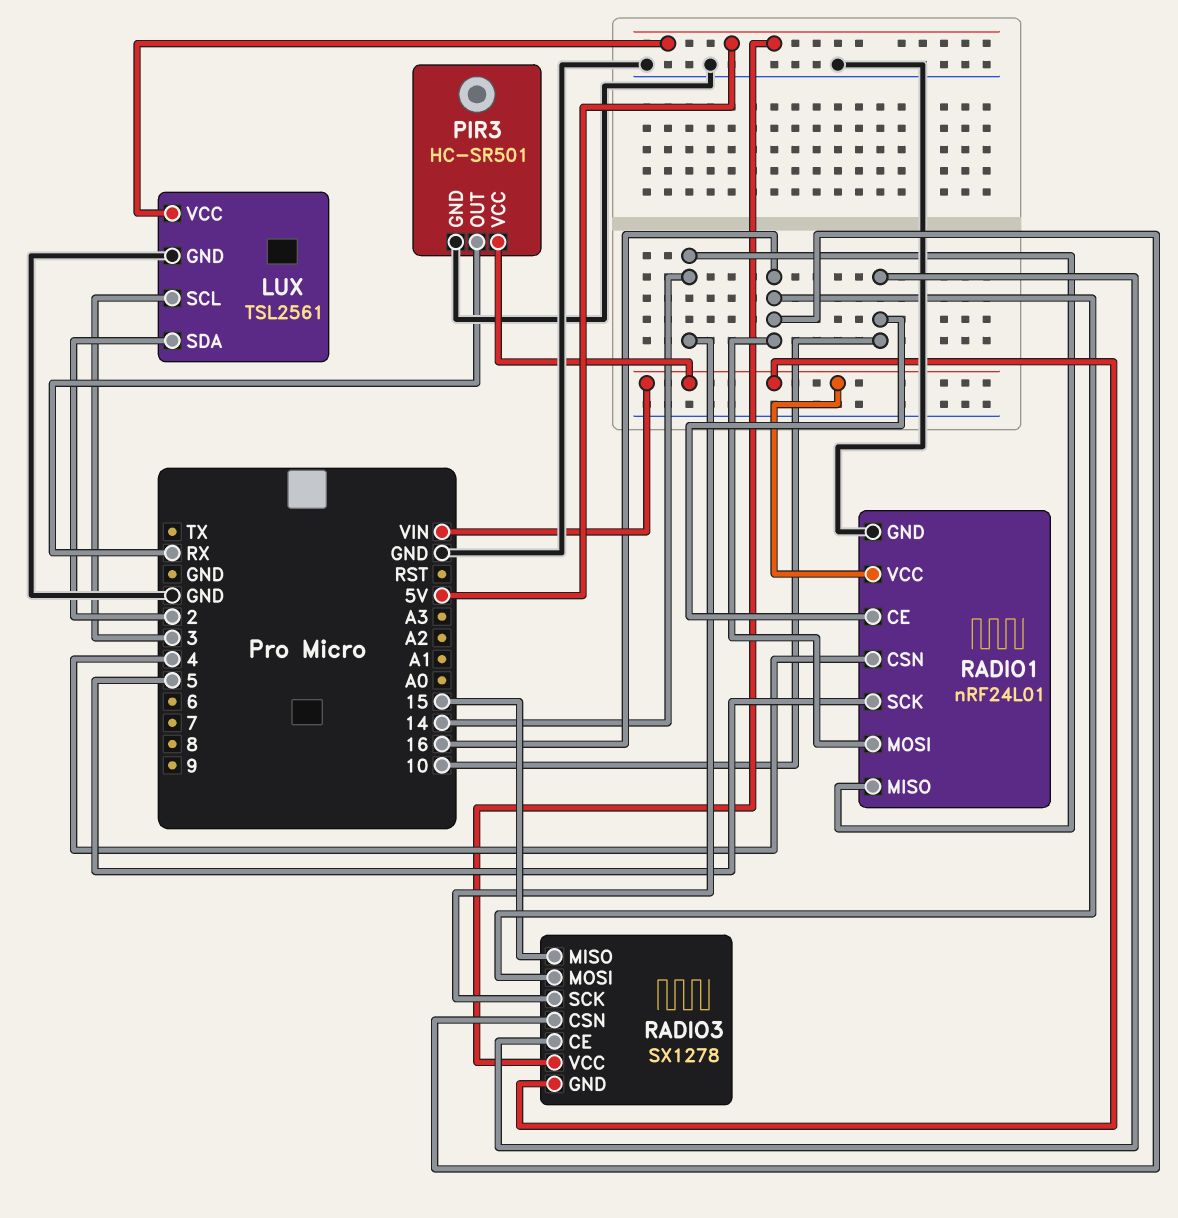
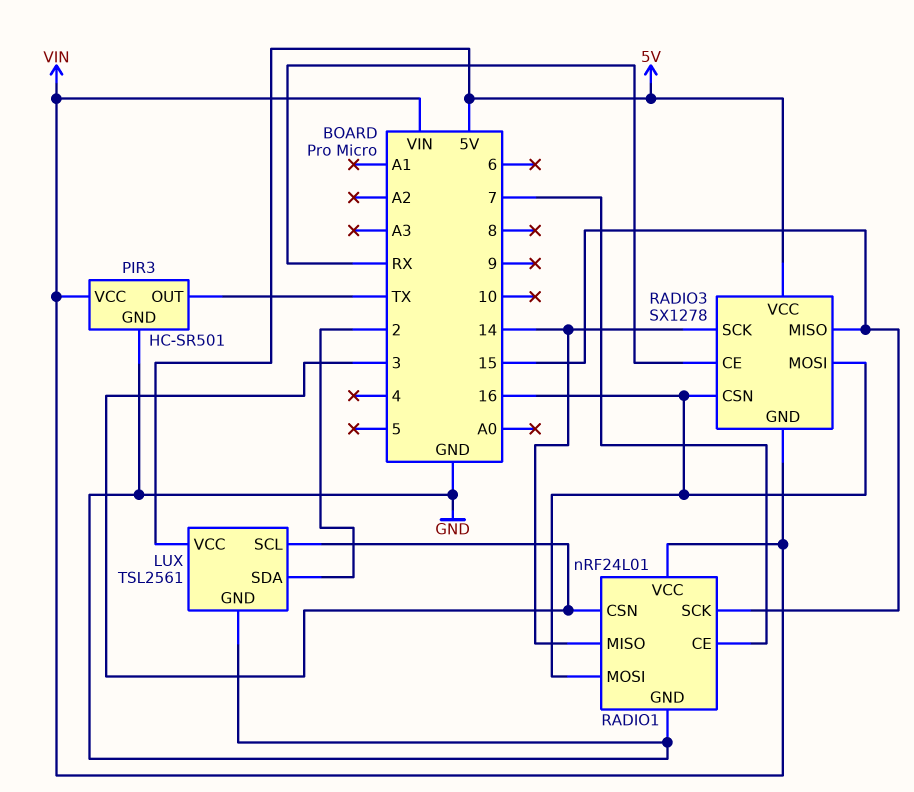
PIR3 pin OUT: RX -> TX
RADIO1 pin CE: 10 -> 7
RADIO1 pin CSN: 4 -> 3
RADIO1 pin SCK: 5 -> 15
RADIO3 pin CE: 10 -> RX

